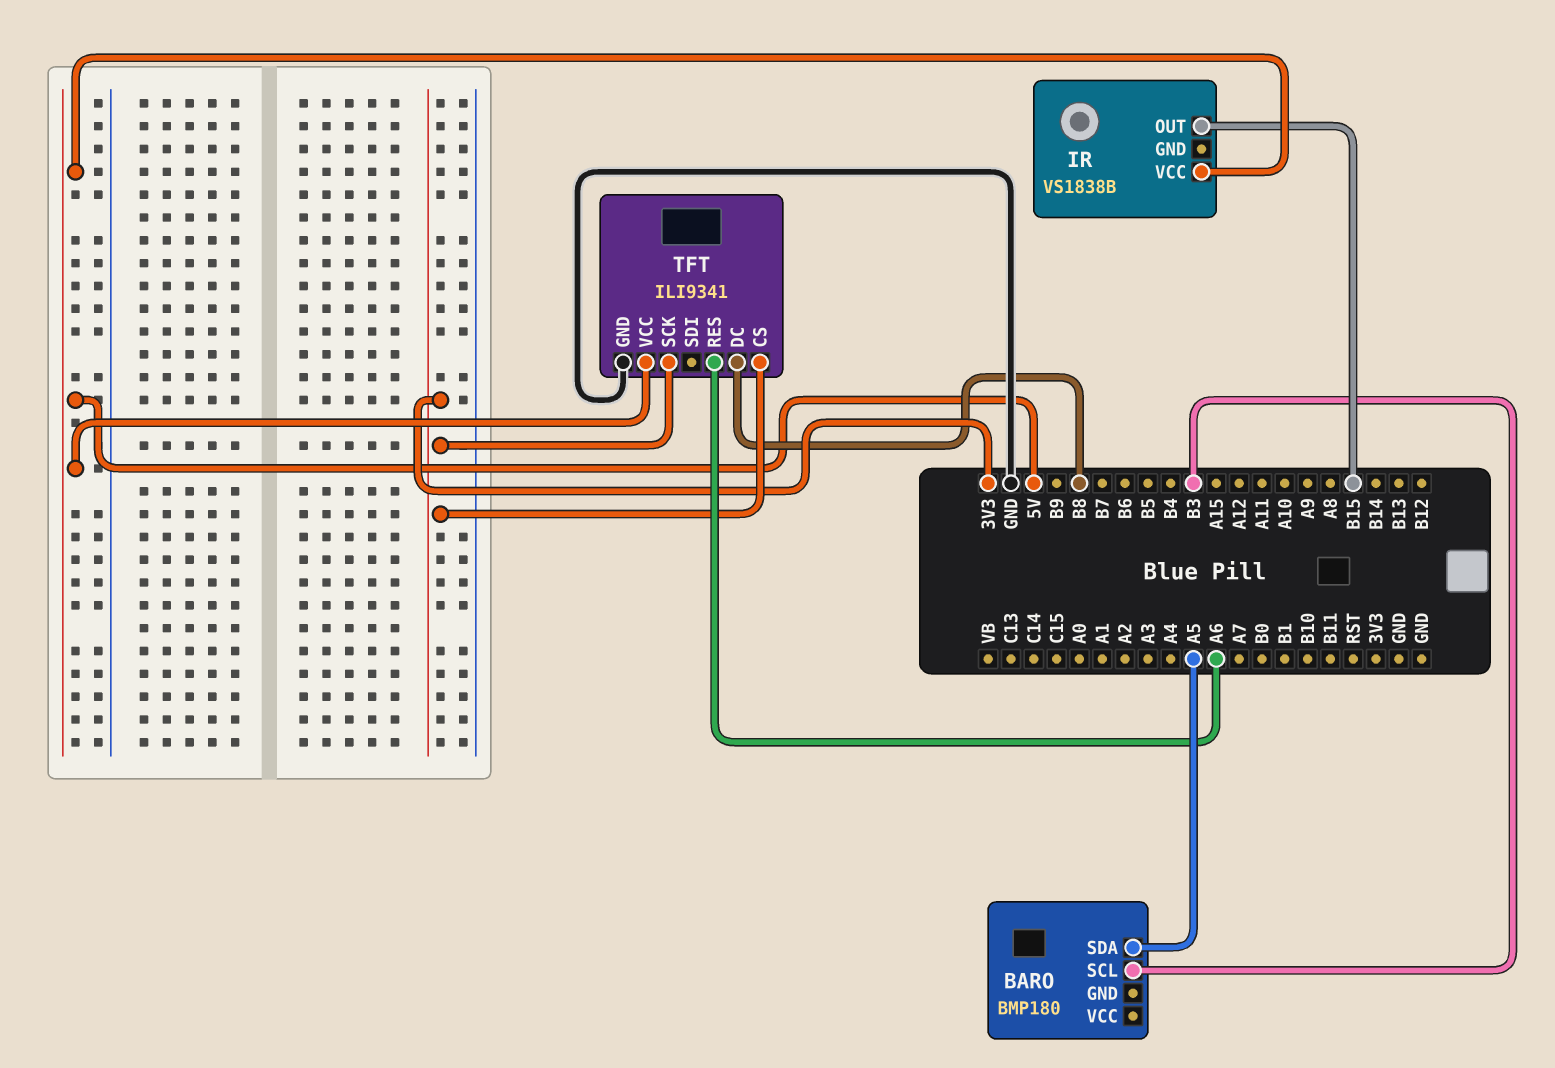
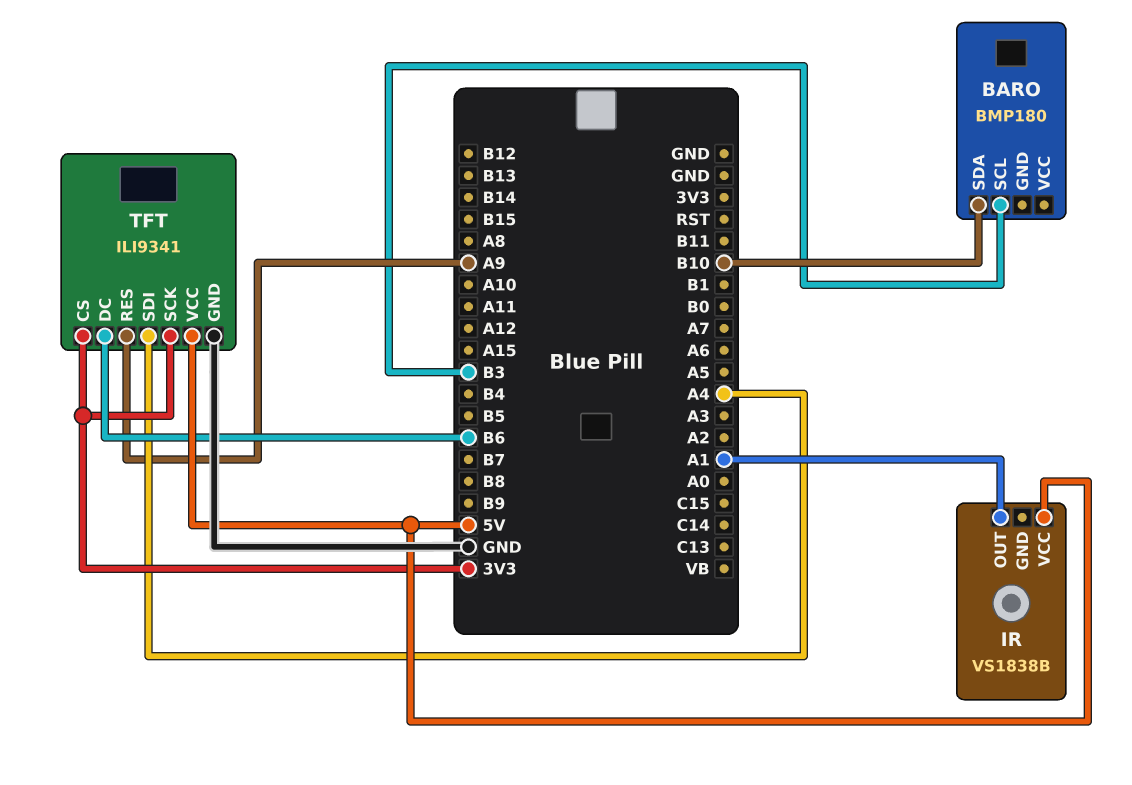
BARO pin SDA: A5 -> B10
IR pin OUT: B15 -> A1
TFT pin DC: B8 -> B6
TFT pin RES: A6 -> A9
TFT pin SDI: none -> A4

